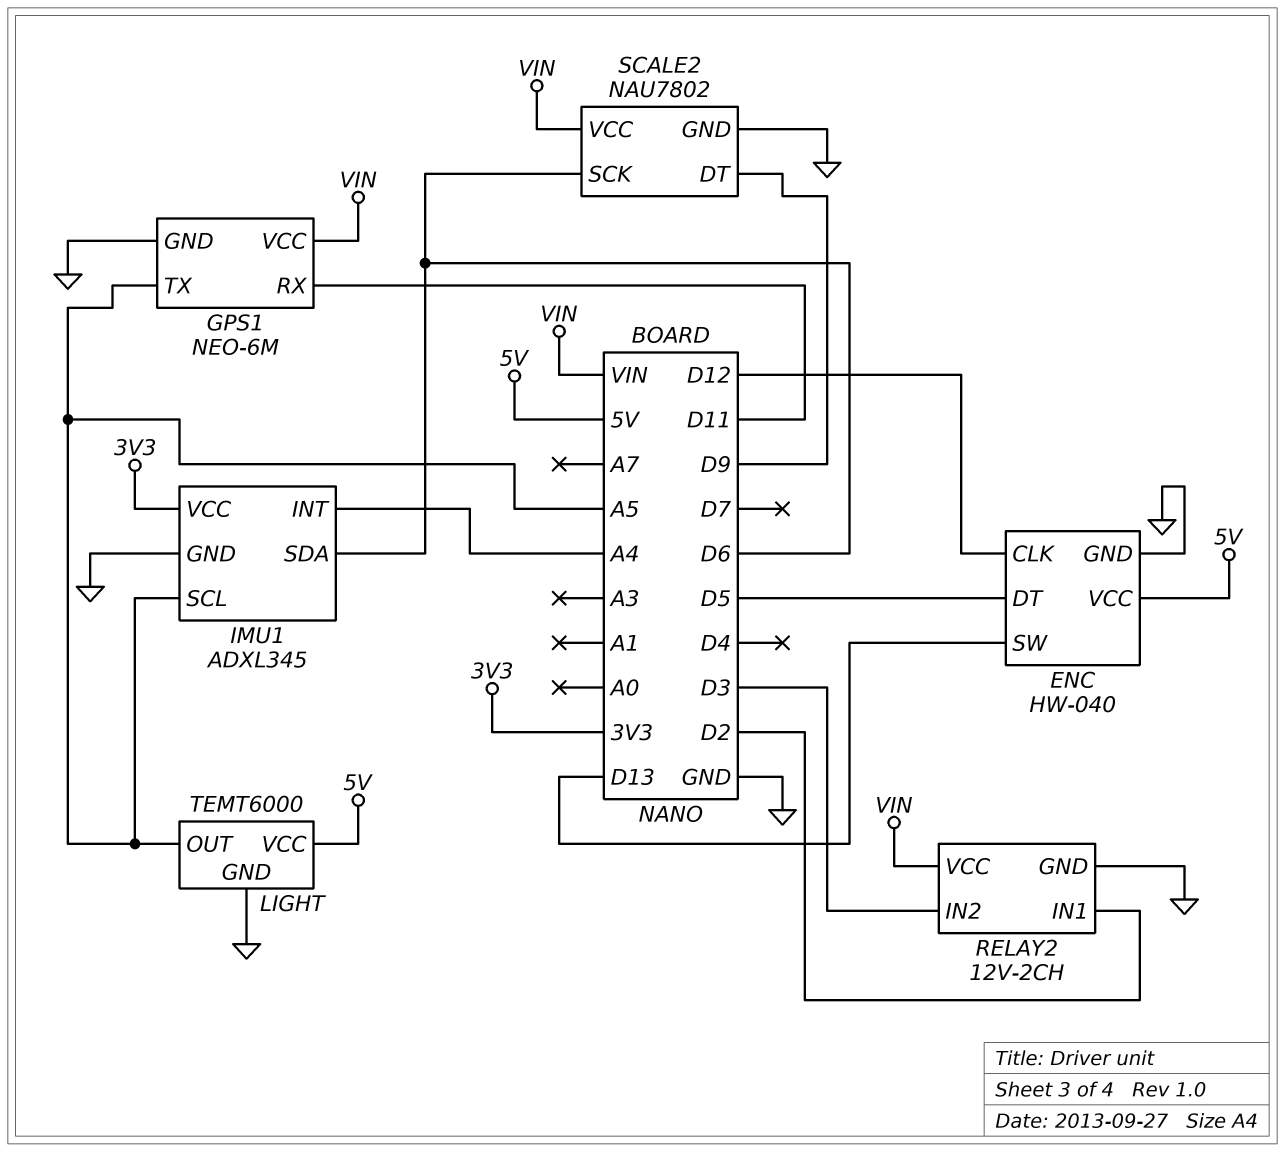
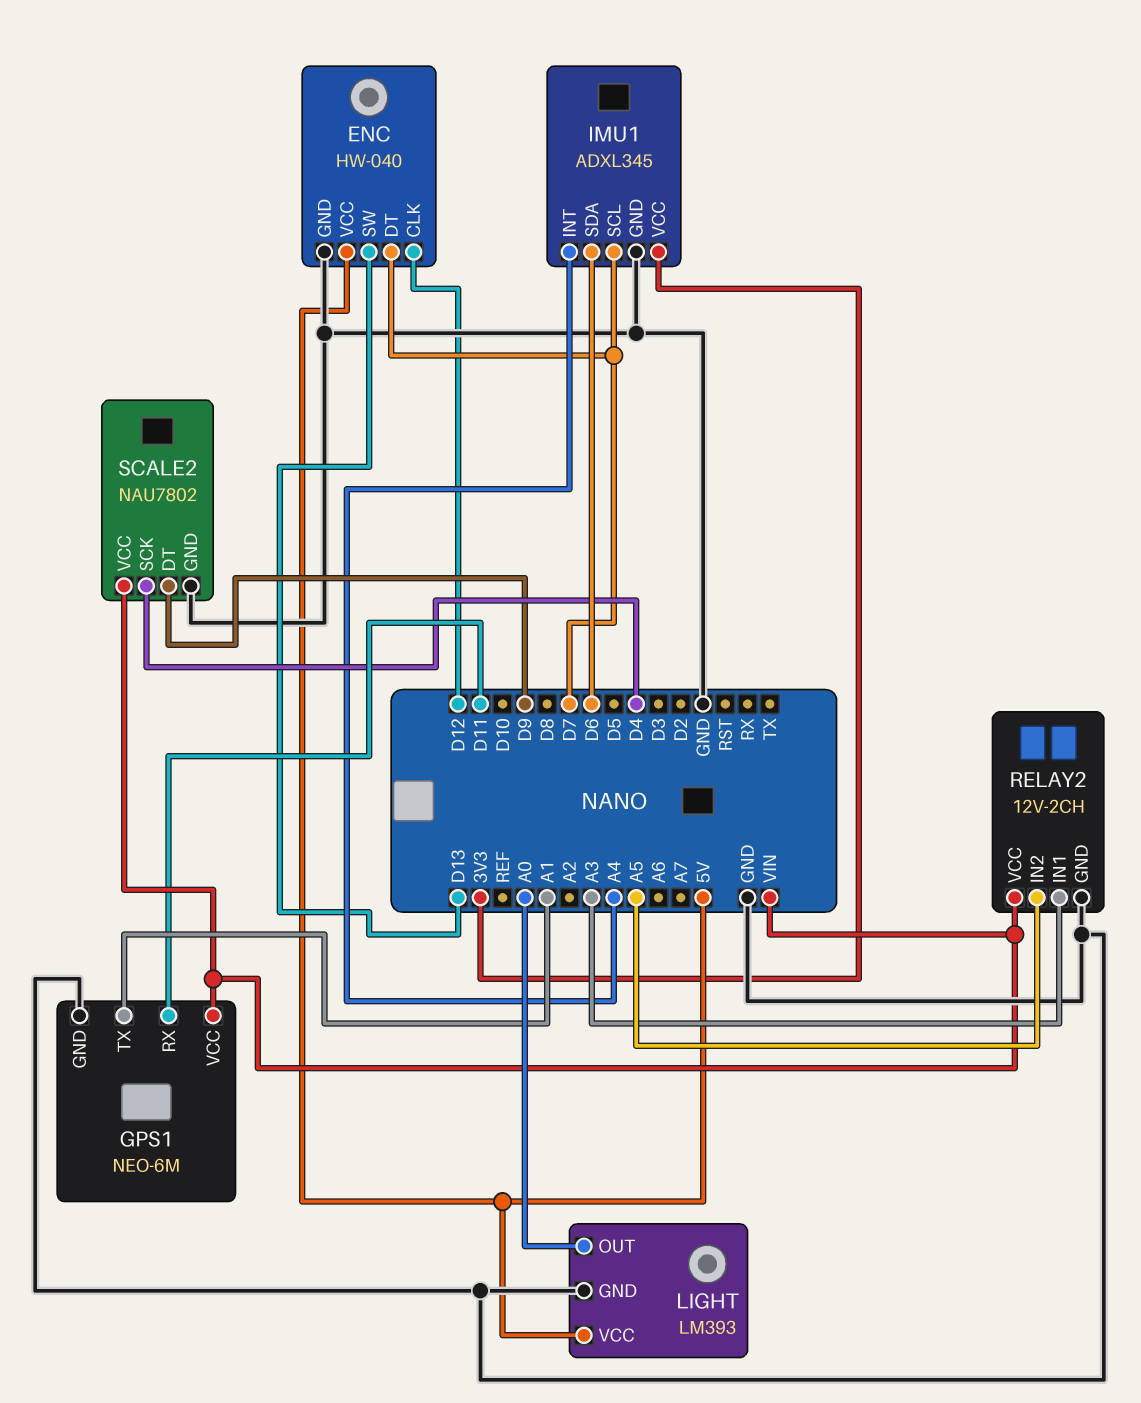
ENC pin DT: D5 -> D7
GPS1 pin TX: A5 -> A1
IMU1 pin SCL: A5 -> D7
LIGHT: TEMT6000 -> LM393
LIGHT pin OUT: A5 -> A0
RELAY2 pin IN1: D2 -> A3
RELAY2 pin IN2: D3 -> A5
SCALE2 pin SCK: D6 -> D4

